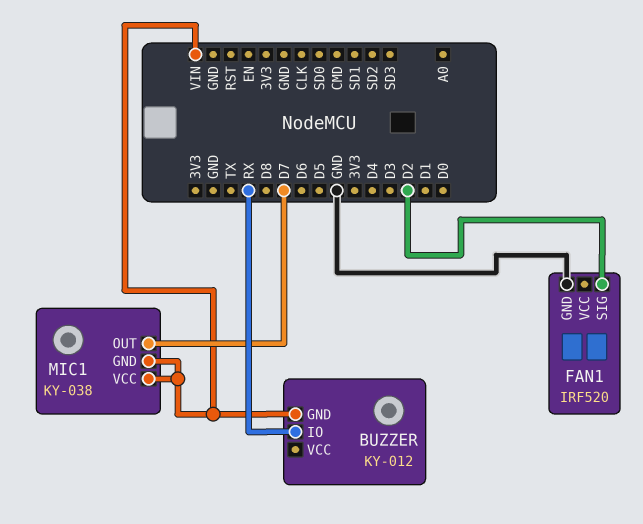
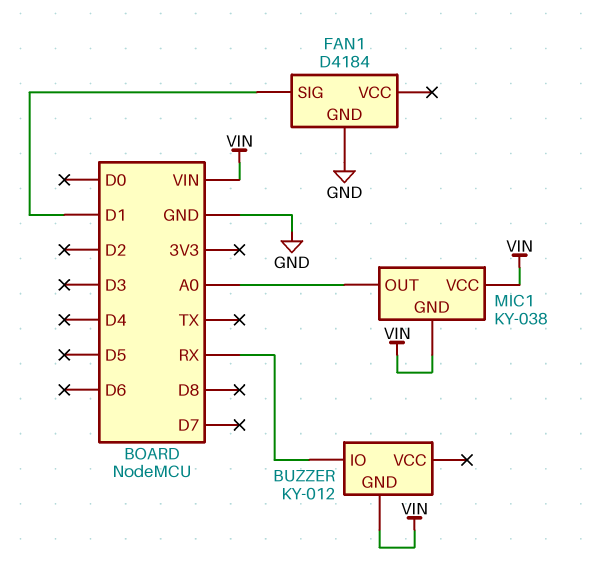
FAN1: IRF520 -> D4184
FAN1 pin SIG: D2 -> D1
MIC1 pin OUT: D7 -> A0

